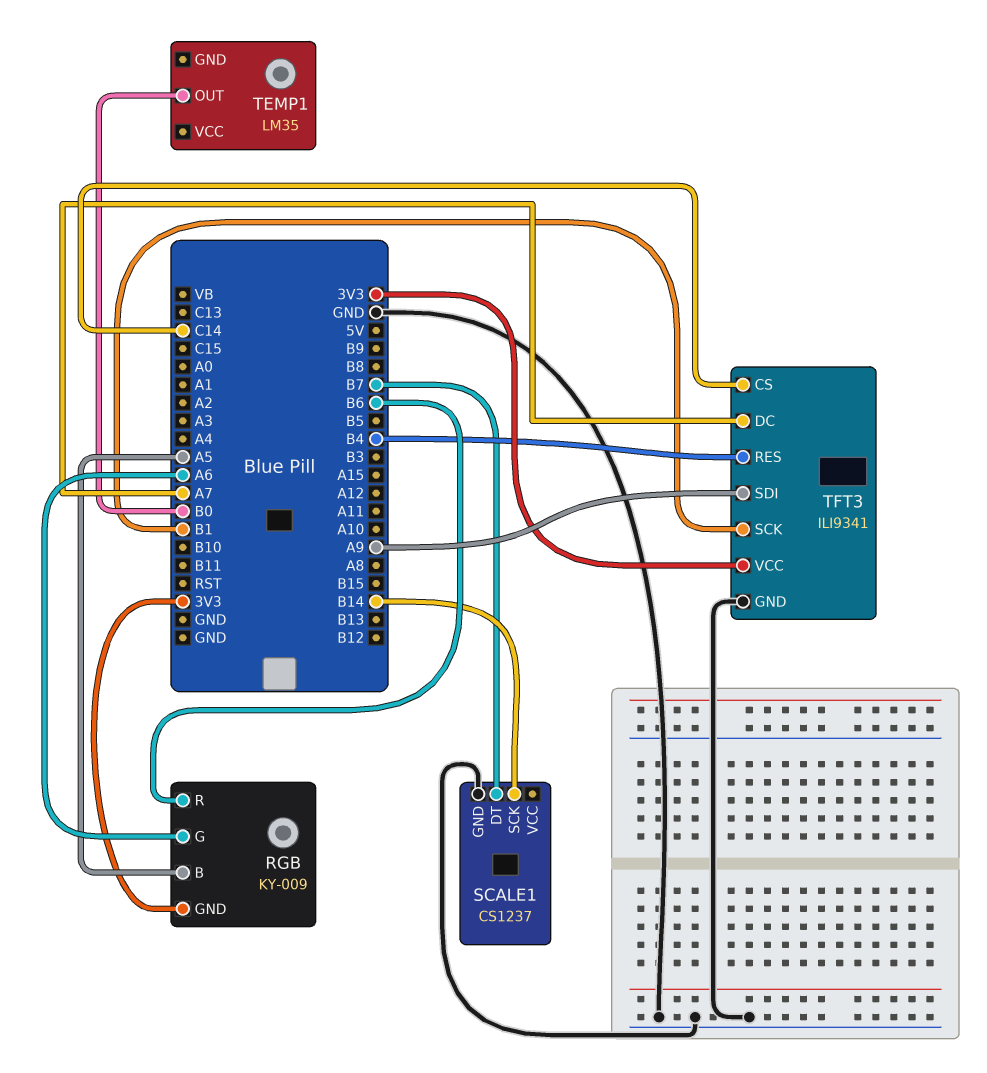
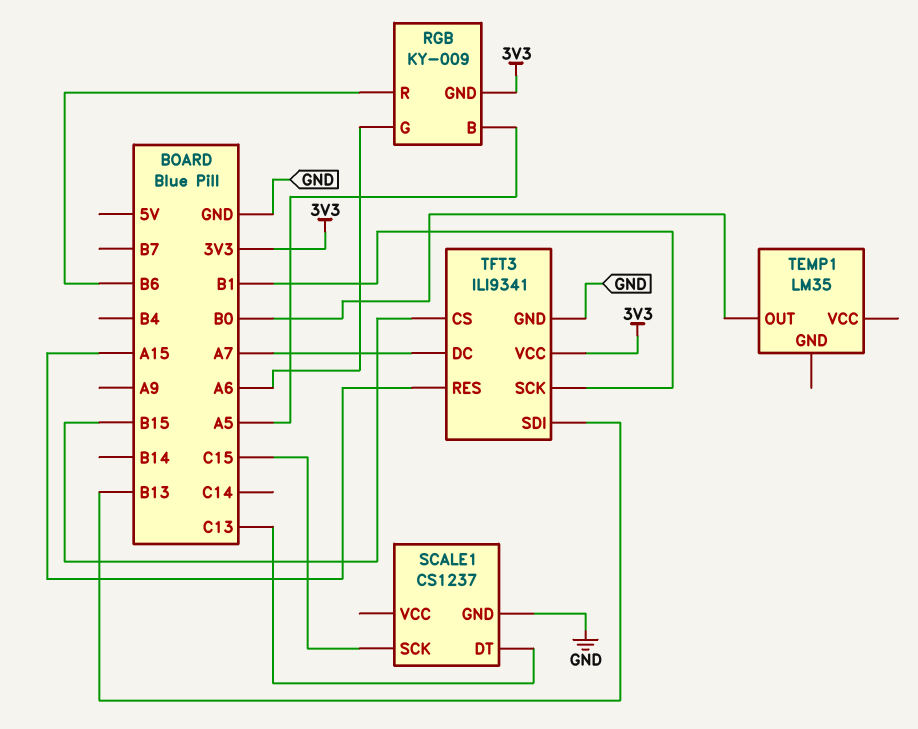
SCALE1 pin DT: B7 -> C13
SCALE1 pin SCK: B14 -> C15
TFT3 pin CS: C14 -> B15
TFT3 pin RES: B4 -> A15
TFT3 pin SDI: A9 -> B13

